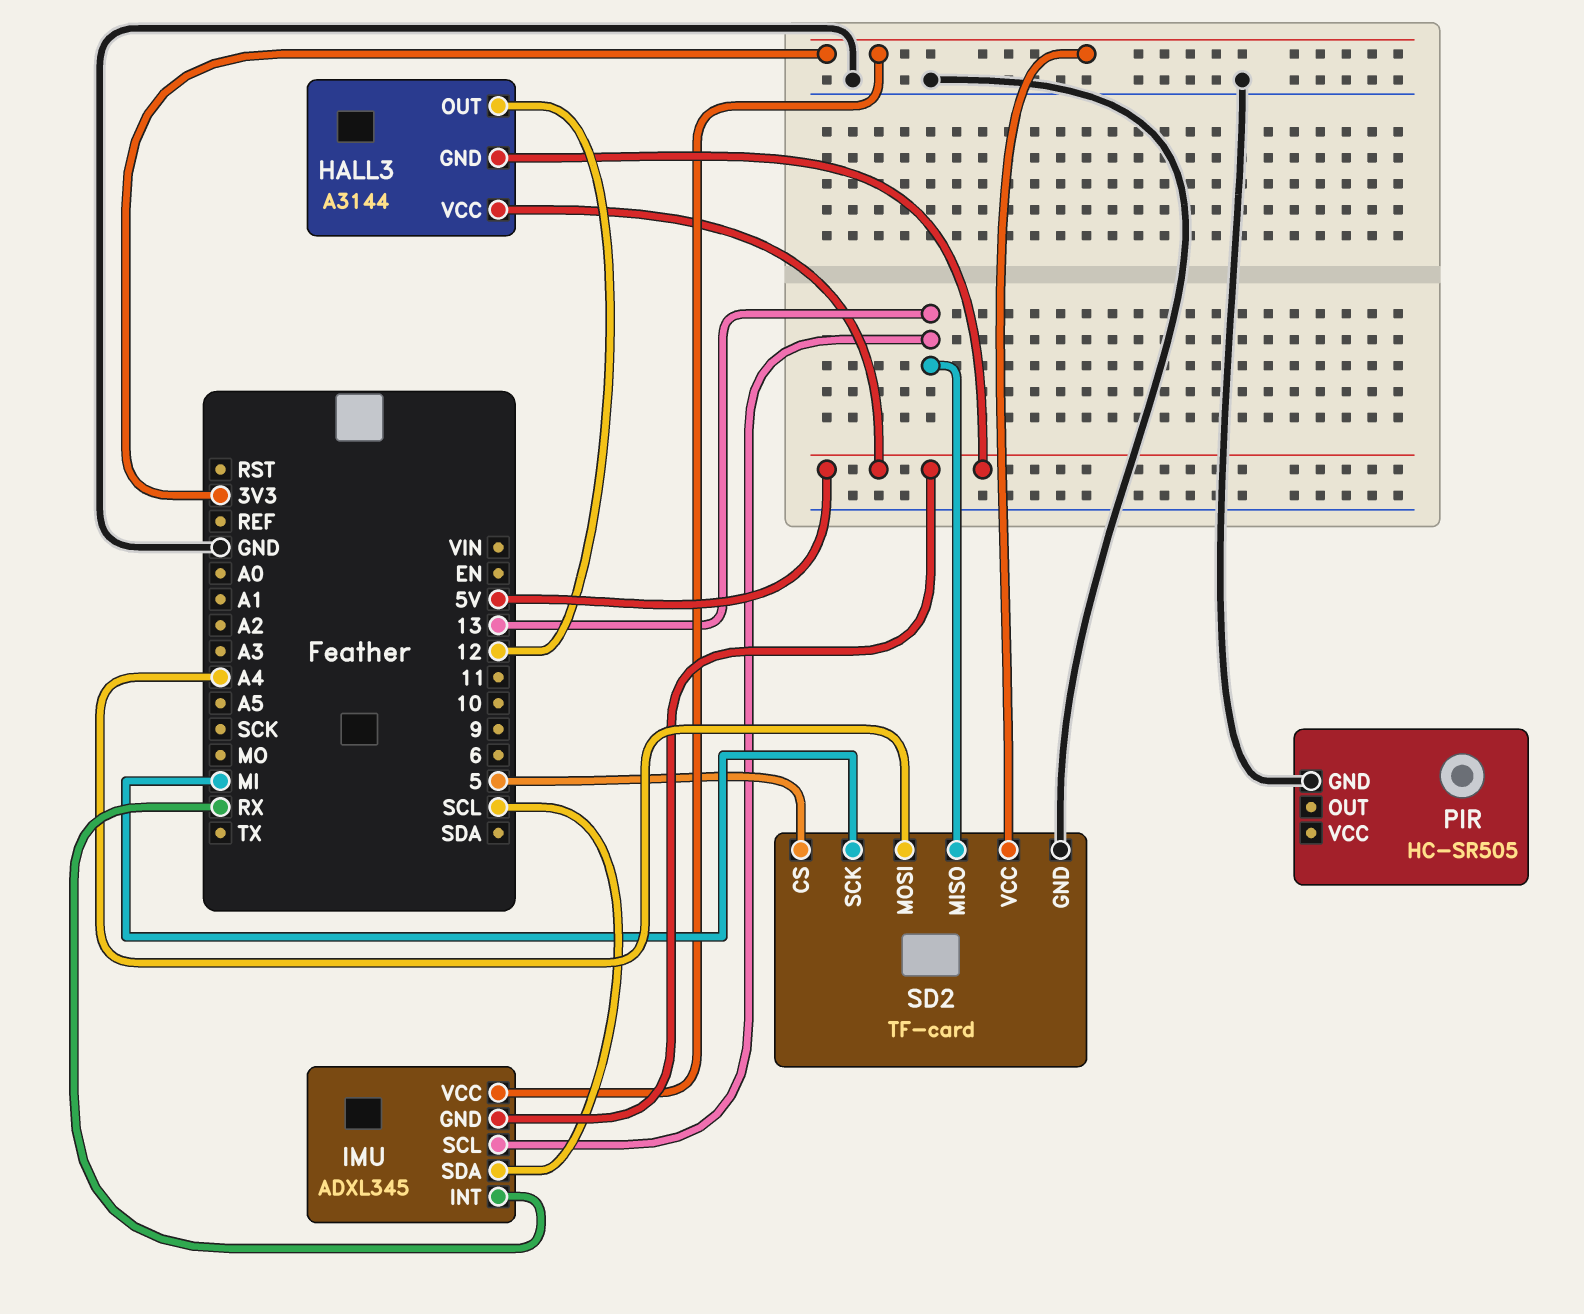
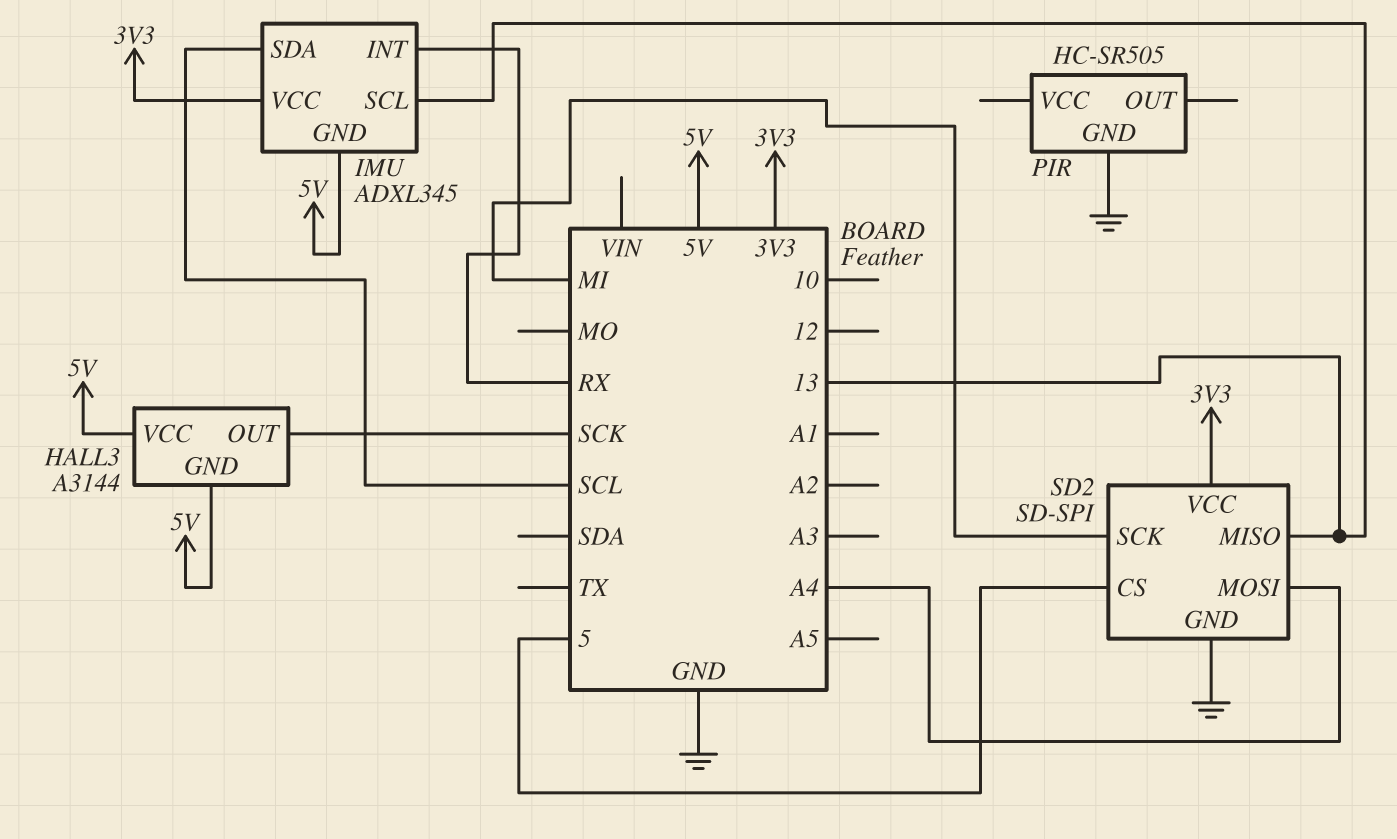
HALL3 pin OUT: 12 -> SCK
SD2: TF-card -> SD-SPI

